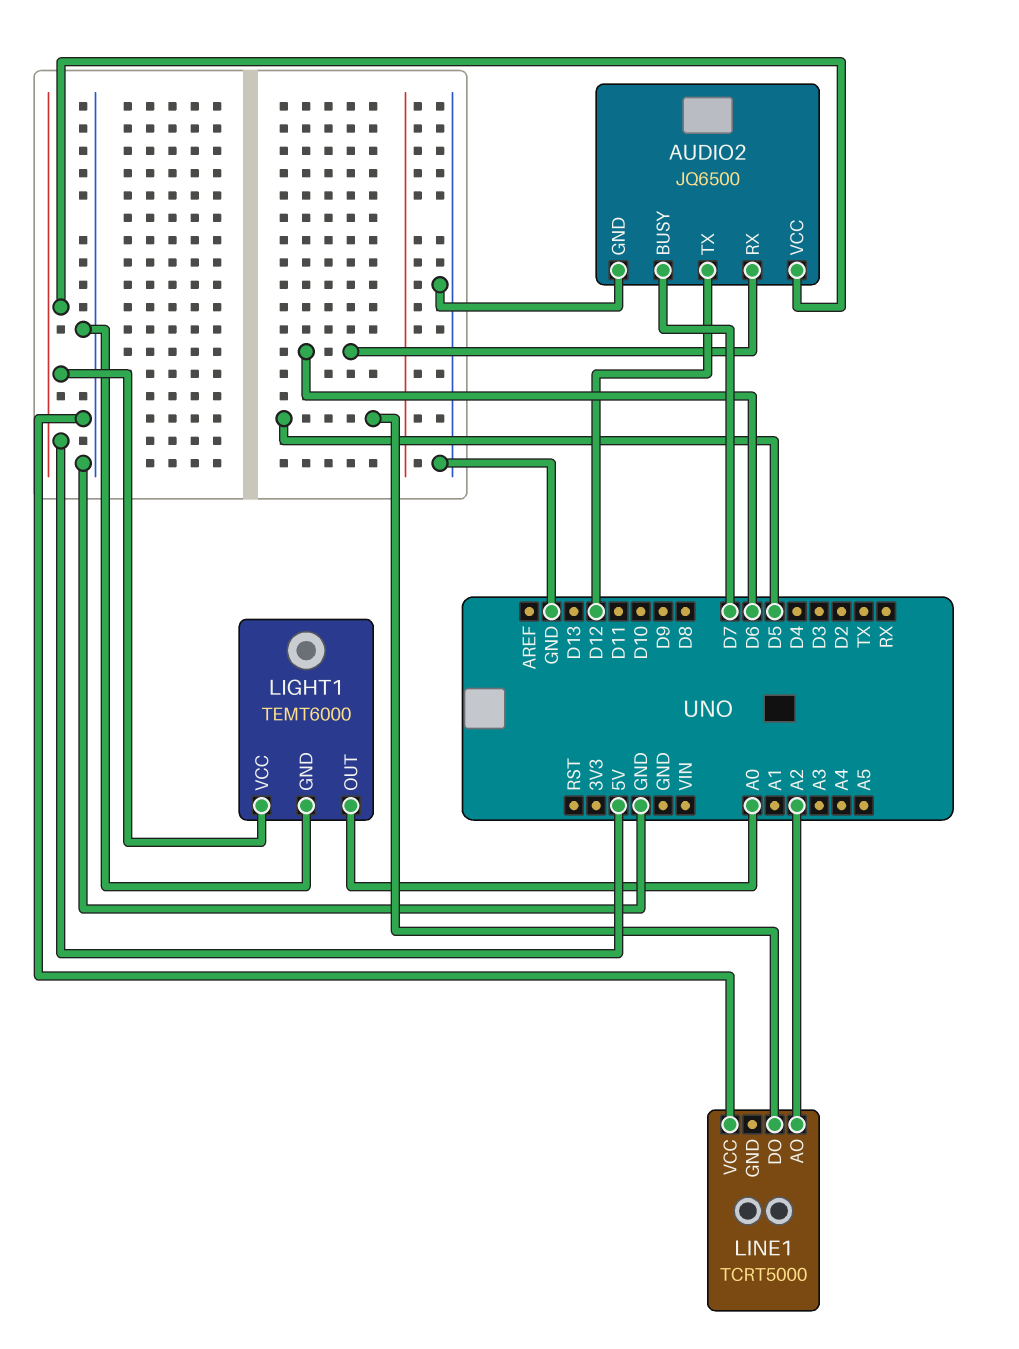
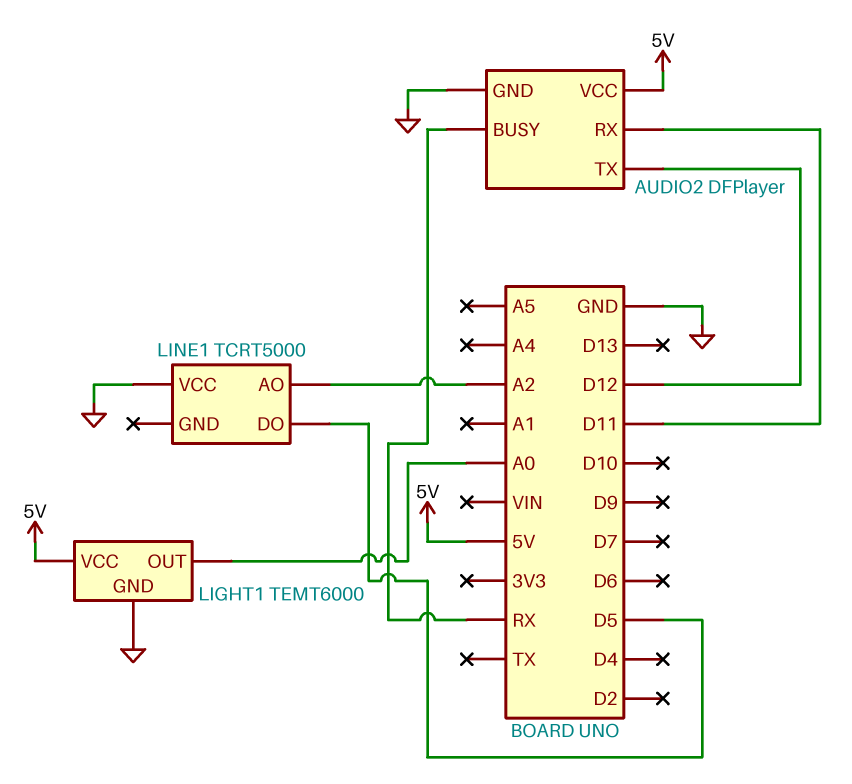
AUDIO2: JQ6500 -> DFPlayer
AUDIO2 pin BUSY: D7 -> RX
AUDIO2 pin RX: D6 -> D11

